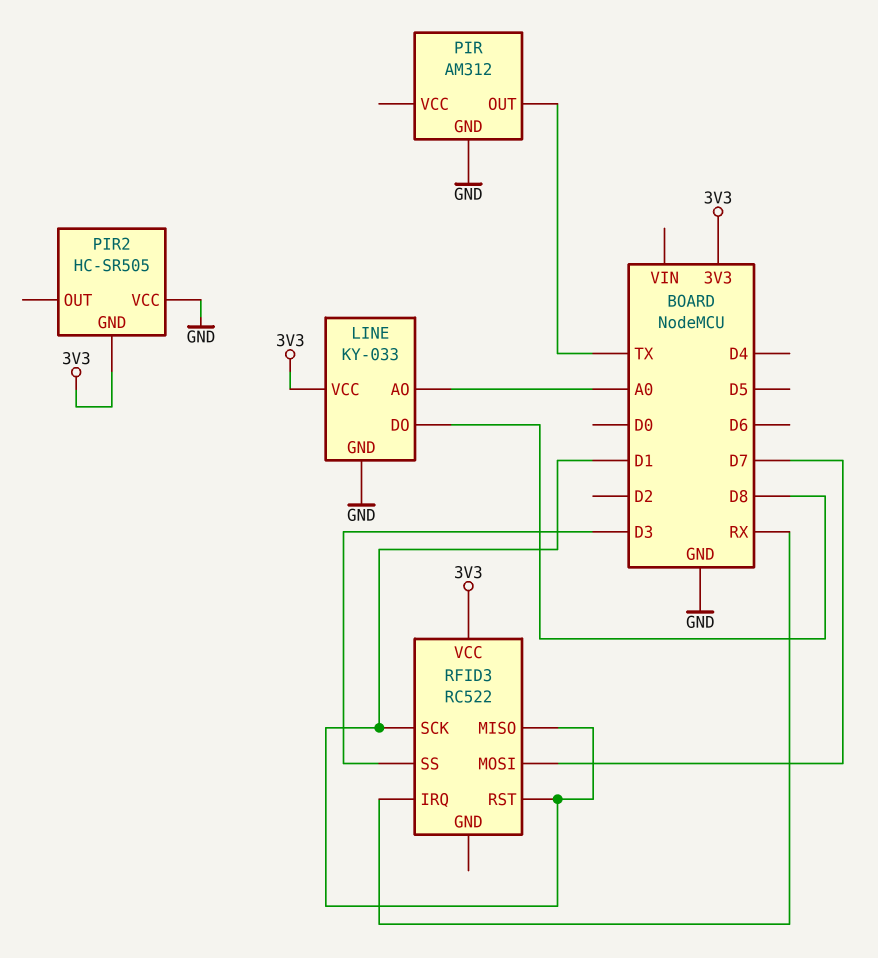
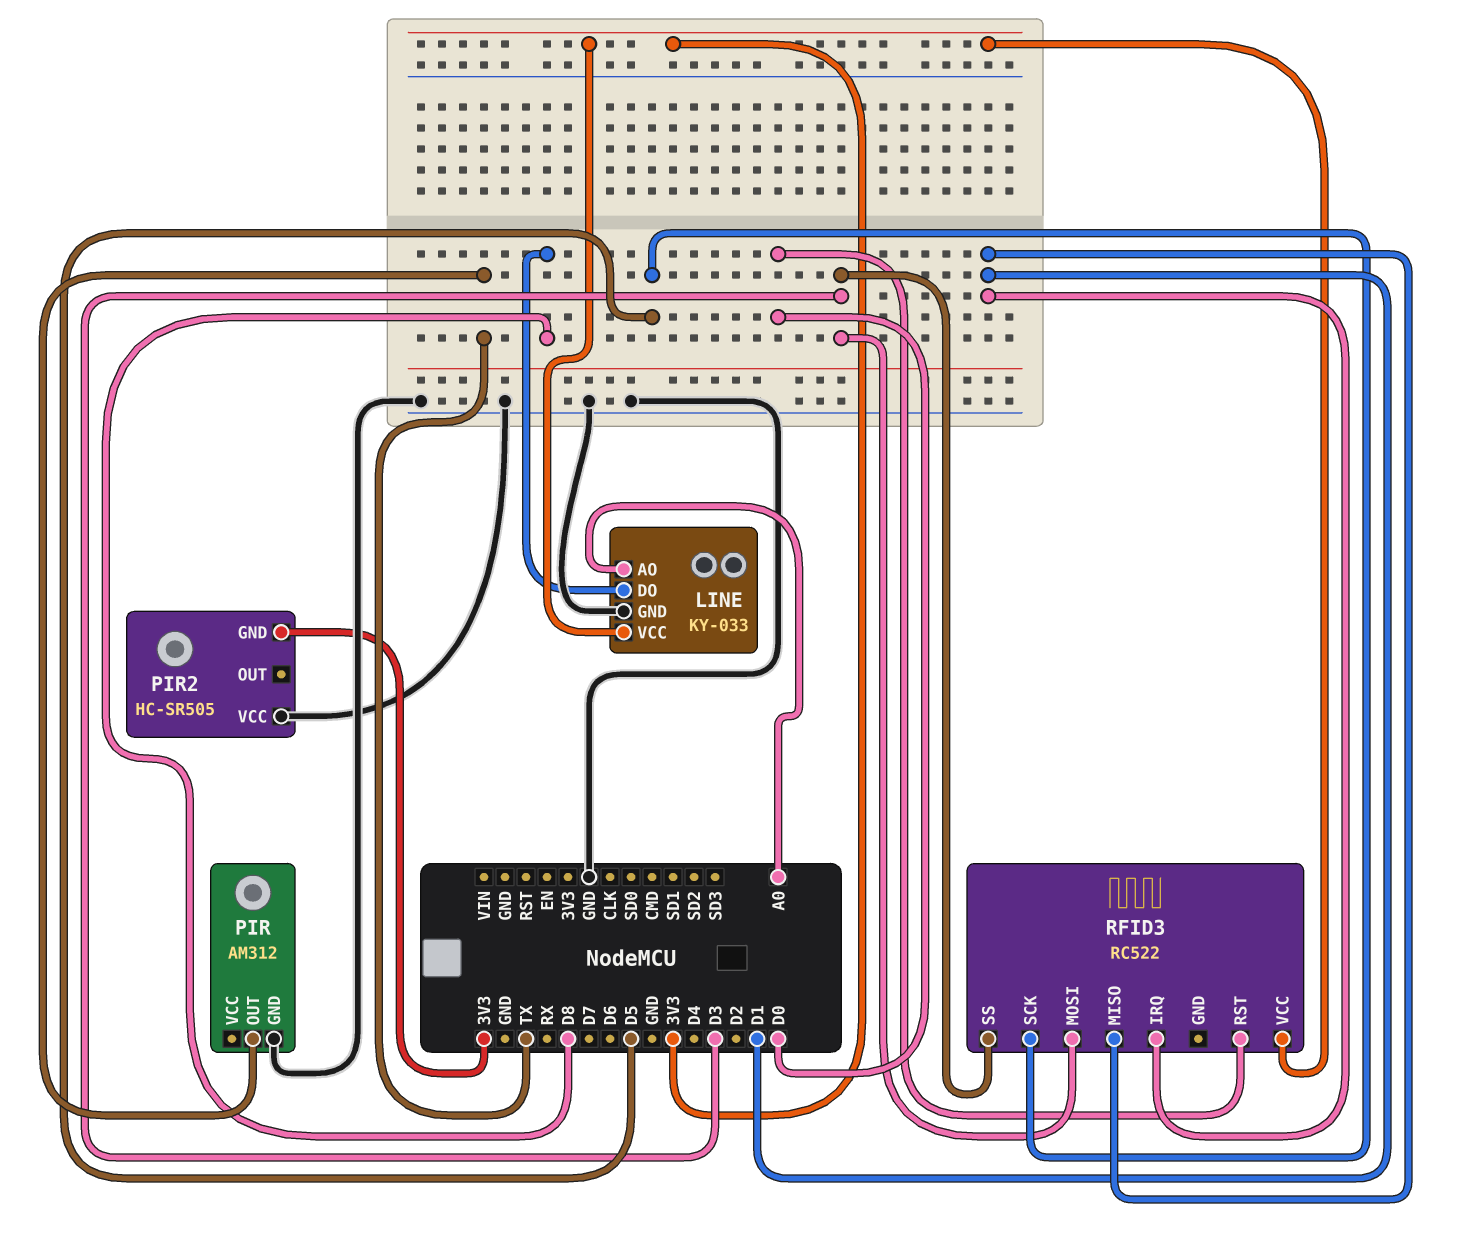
RFID3 pin IRQ: RX -> D1
RFID3 pin MOSI: D7 -> D3
RFID3 pin RST: D1 -> D0
RFID3 pin SCK: D1 -> D5

